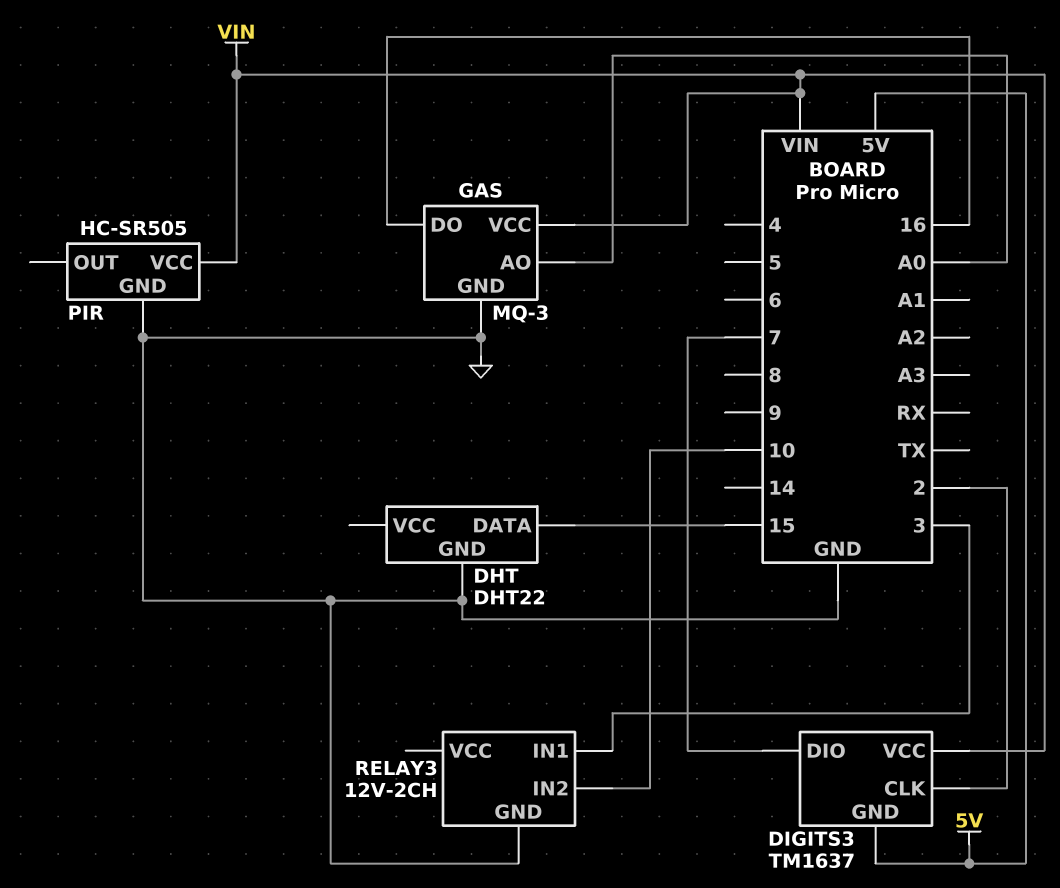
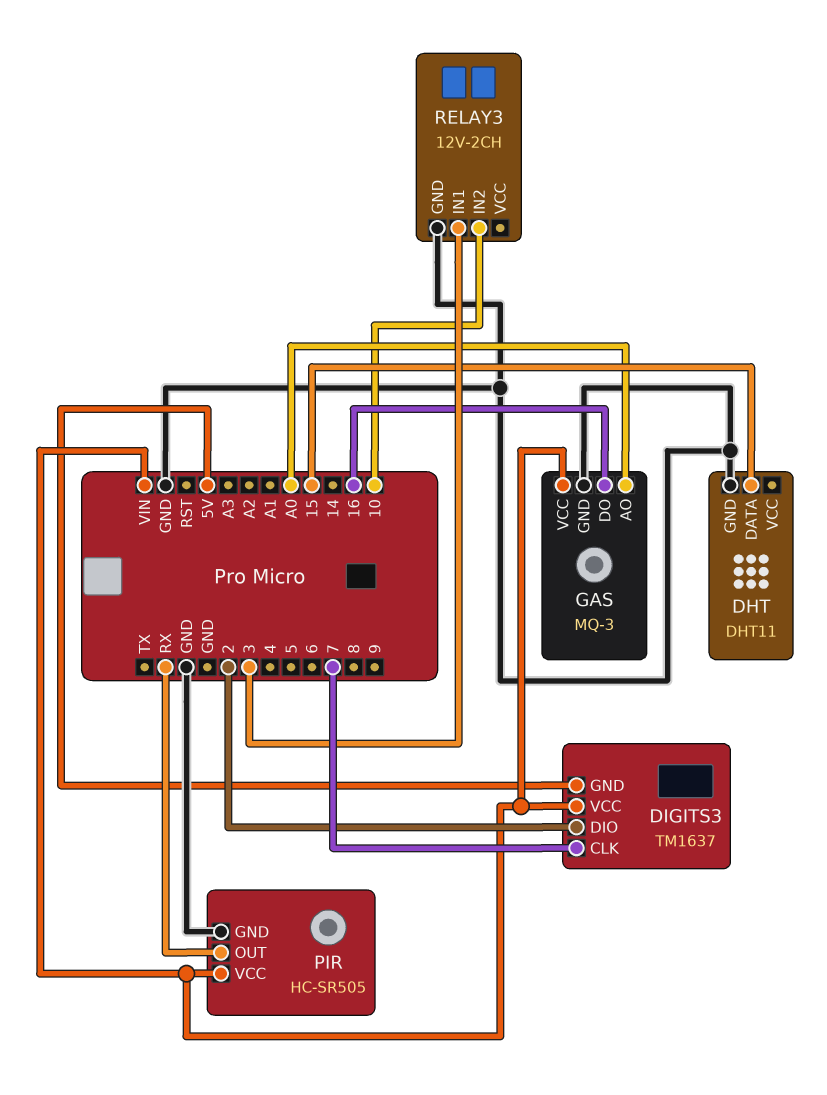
DHT: DHT22 -> DHT11
DIGITS3 pin CLK: 2 -> 7
DIGITS3 pin DIO: 7 -> 2
PIR pin OUT: none -> RX

